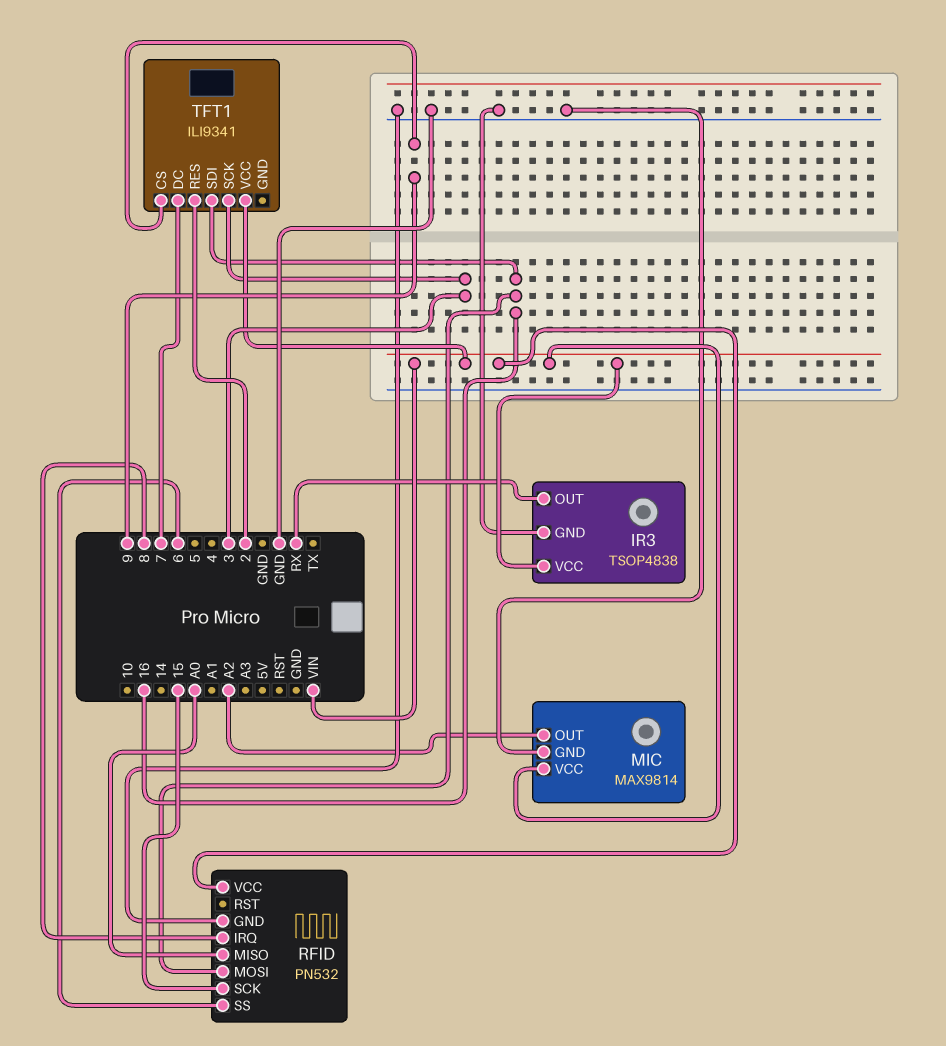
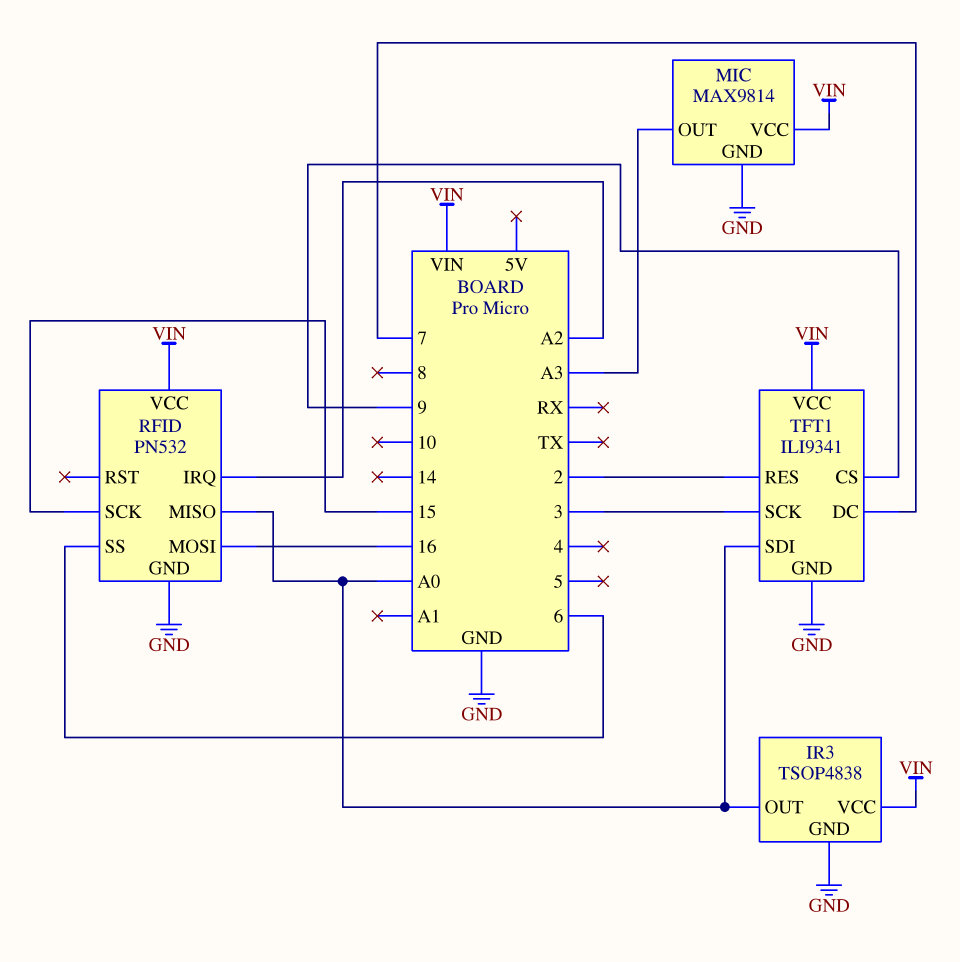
IR3 pin OUT: RX -> A0
MIC pin OUT: A2 -> A3
RFID pin IRQ: 8 -> A2
TFT1 pin GND: none -> GND
TFT1 pin SDI: 16 -> A0

